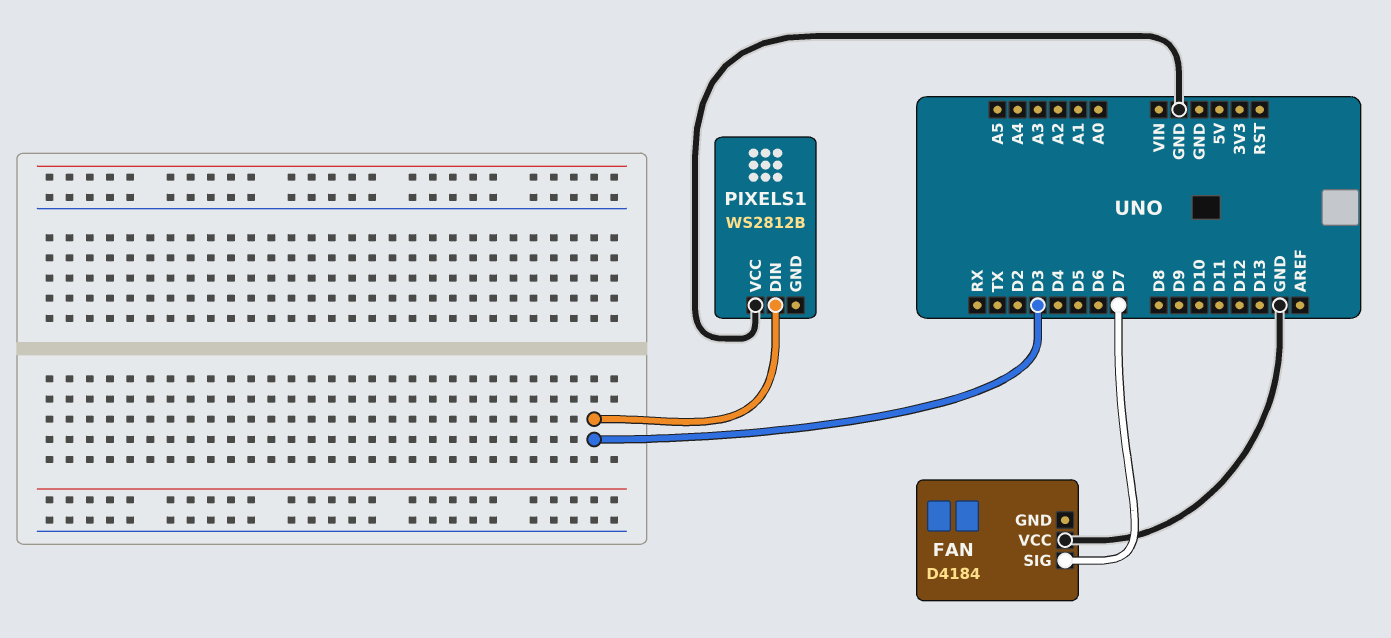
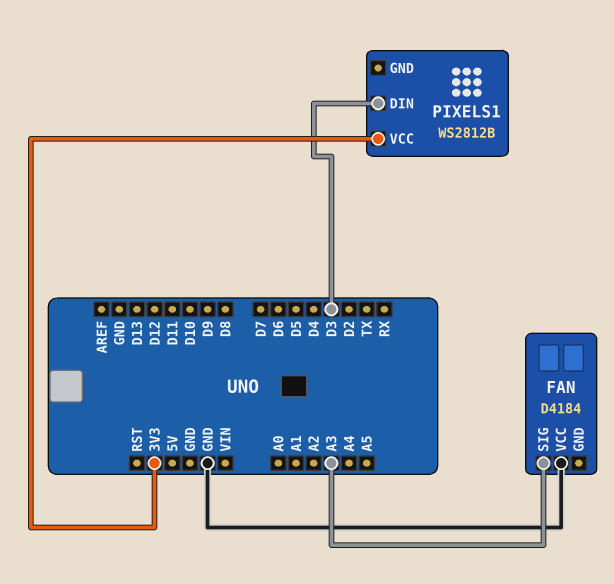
FAN pin SIG: D7 -> A3
PIXELS1 pin VCC: GND -> 3V3

